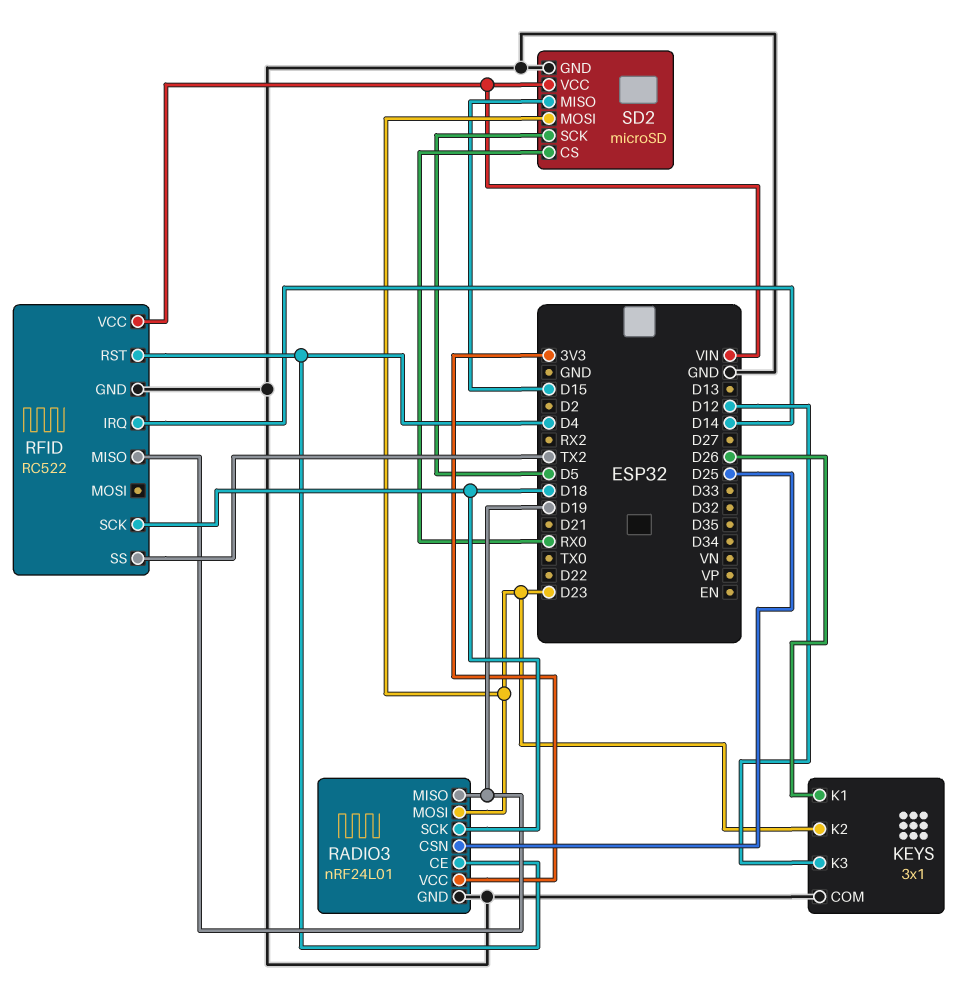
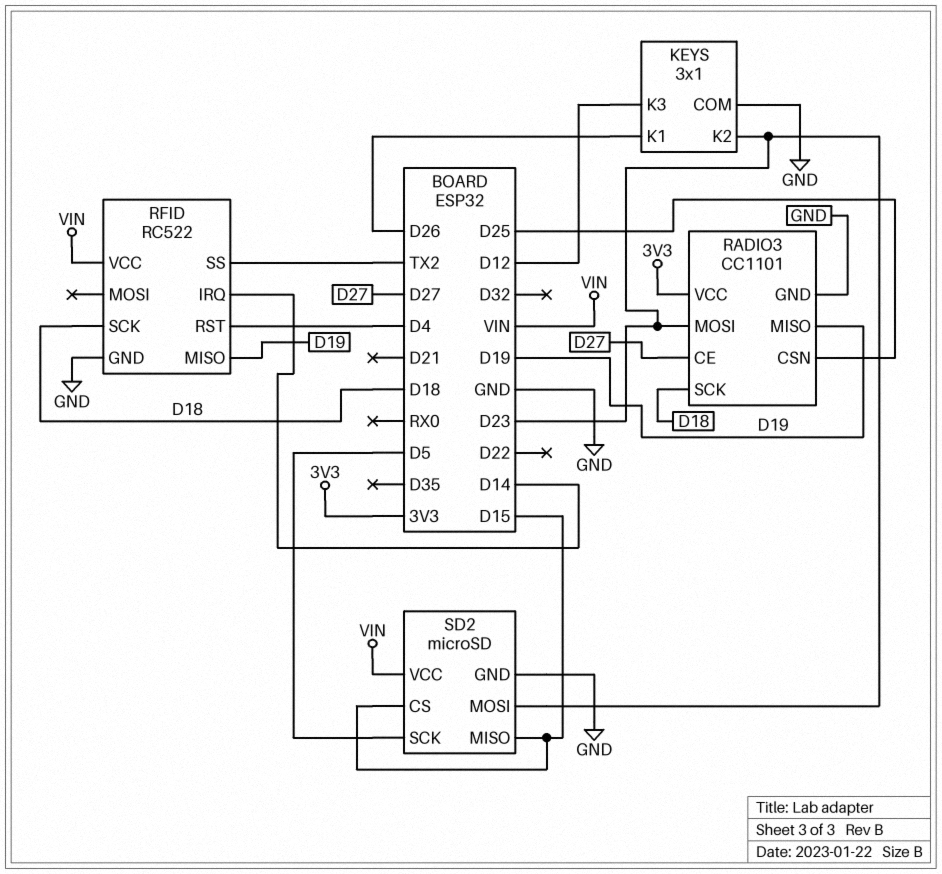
RADIO3: nRF24L01 -> CC1101
RADIO3 pin CE: D4 -> D27
SD2 pin CS: RX0 -> D15

